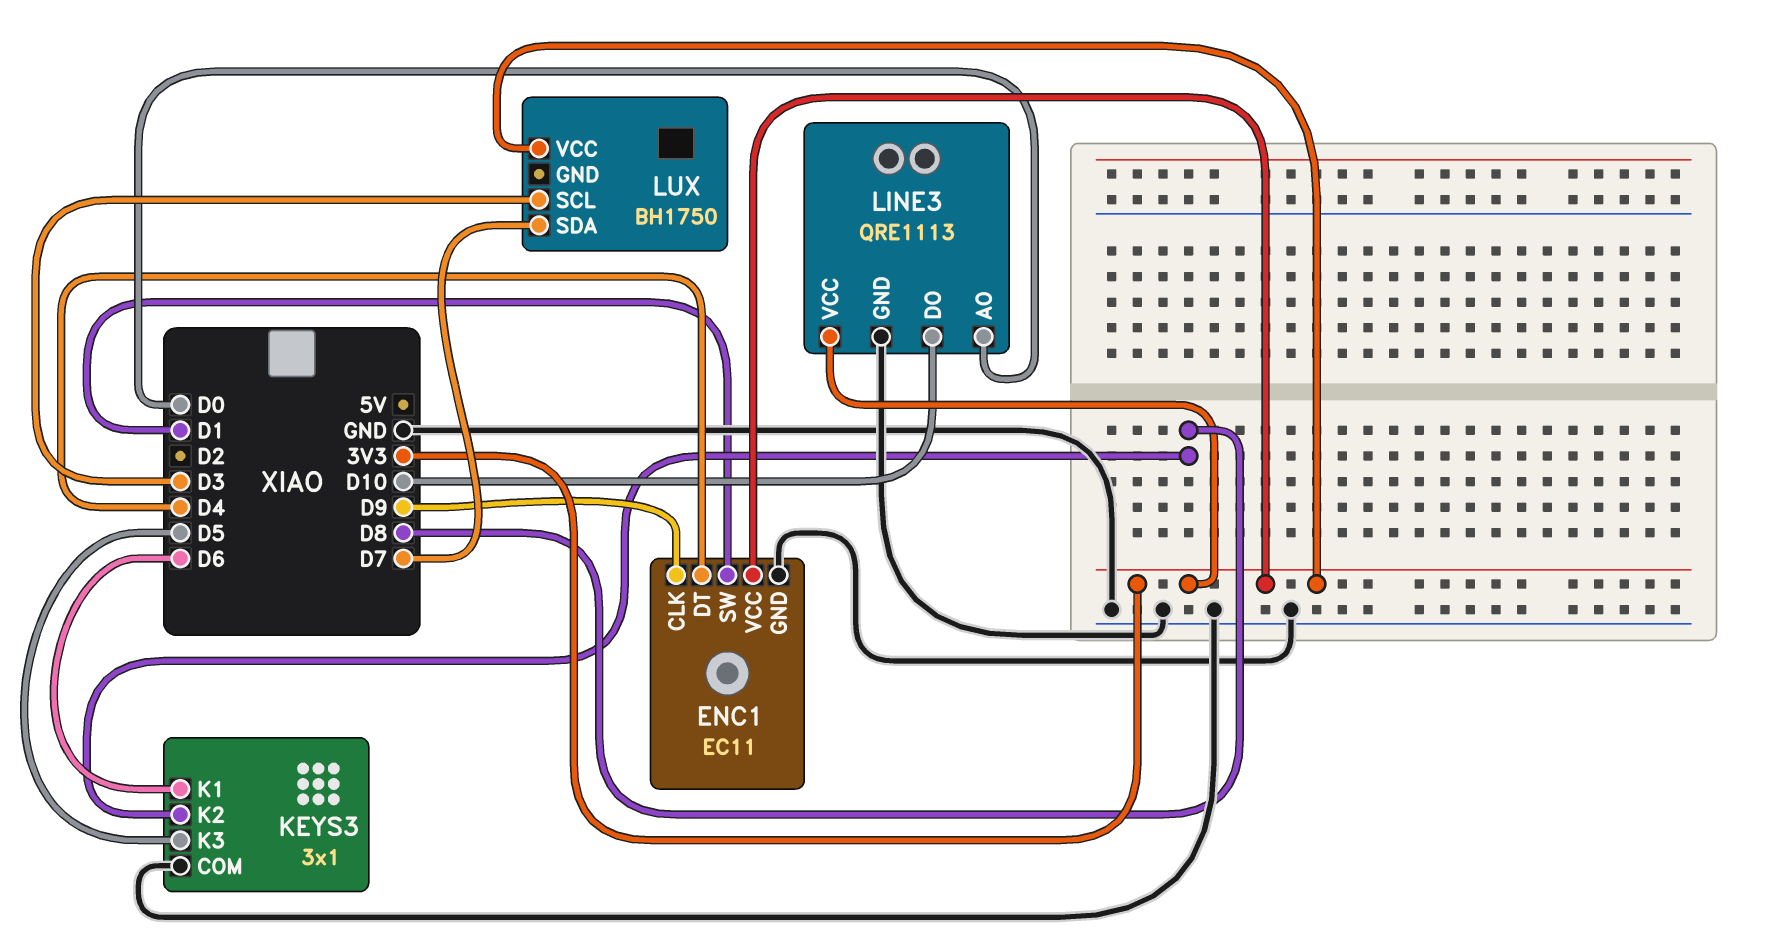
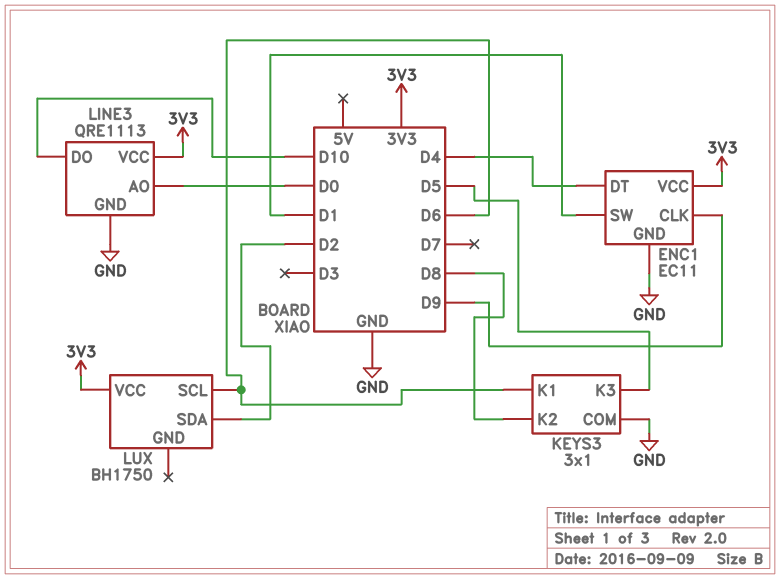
LUX pin SCL: D3 -> D6
LUX pin SDA: D7 -> D2

